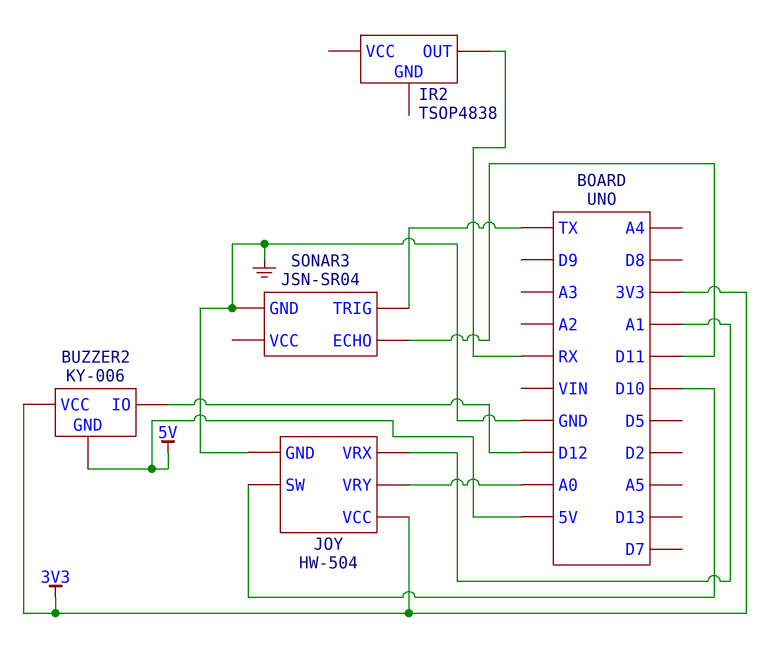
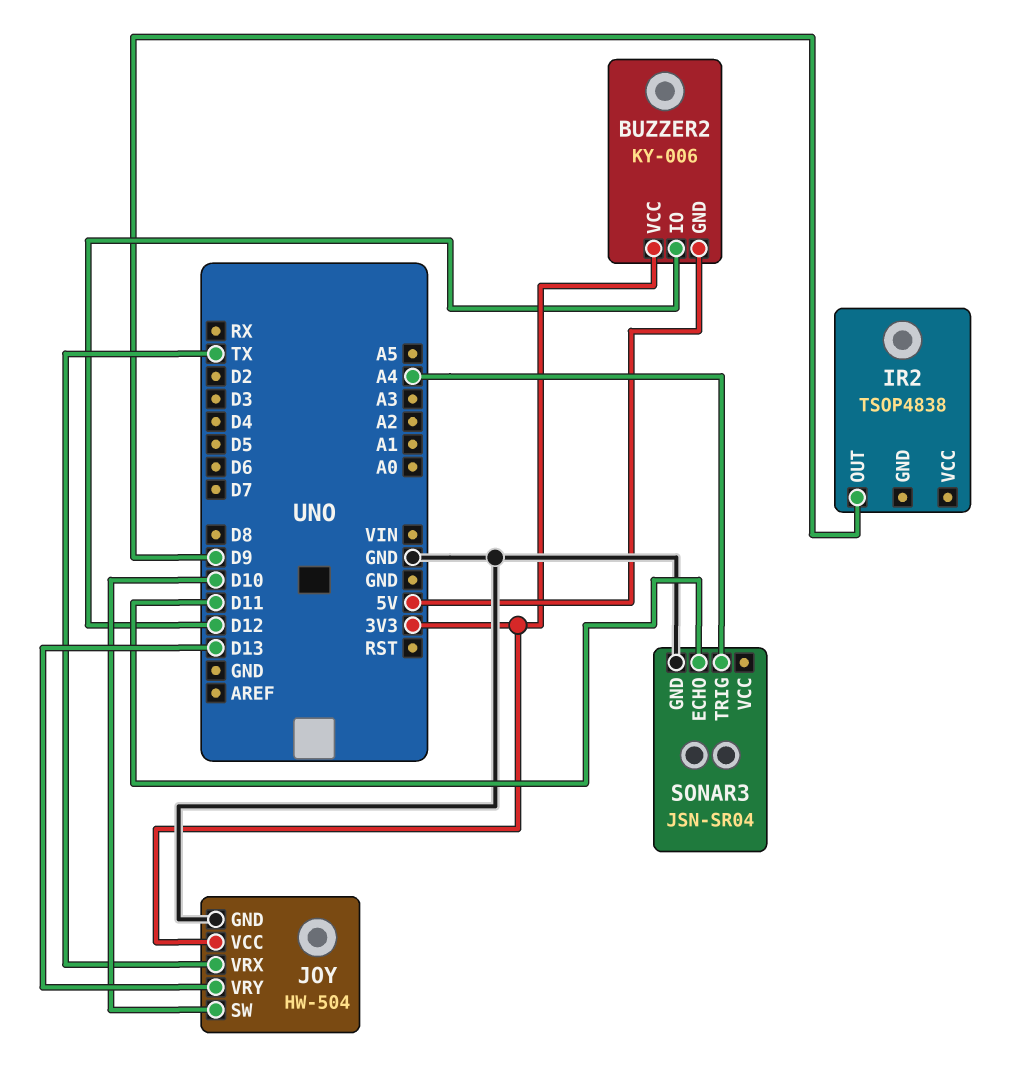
IR2 pin OUT: RX -> D9
JOY pin VRX: A1 -> TX
JOY pin VRY: A0 -> D13
SONAR3 pin TRIG: TX -> A4

